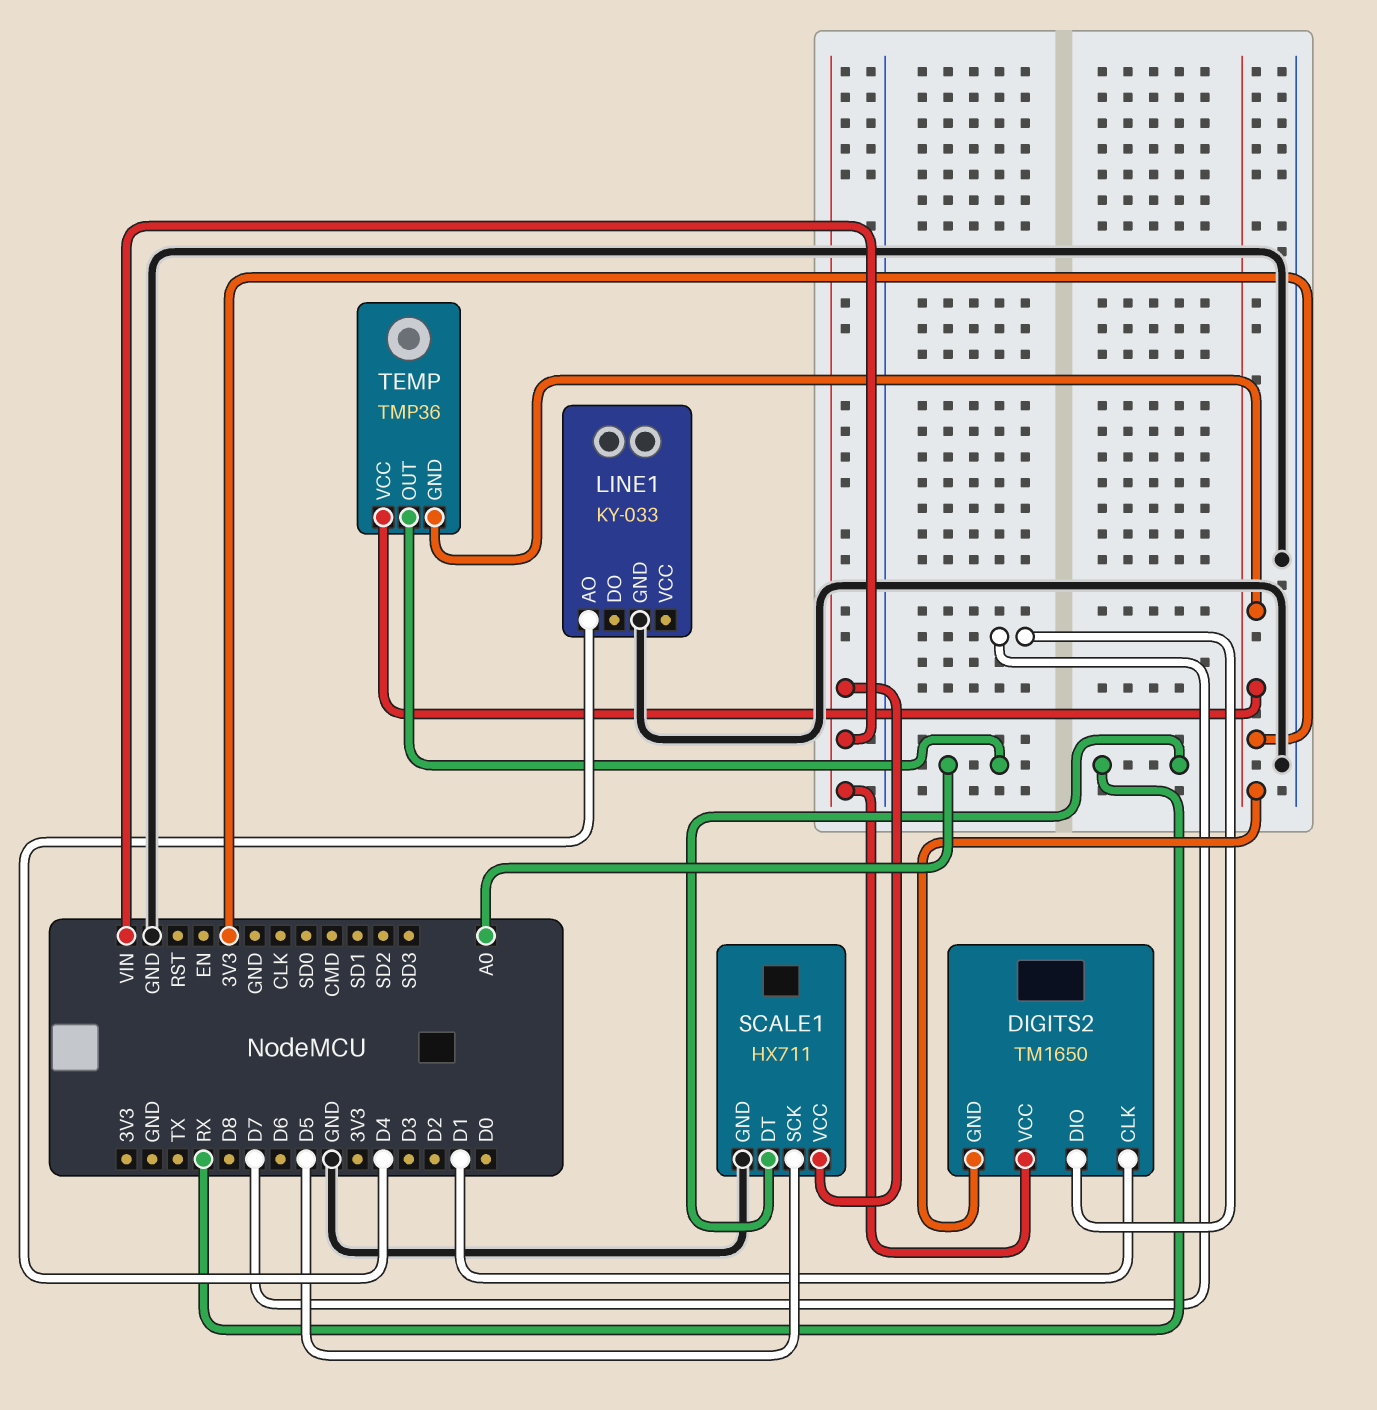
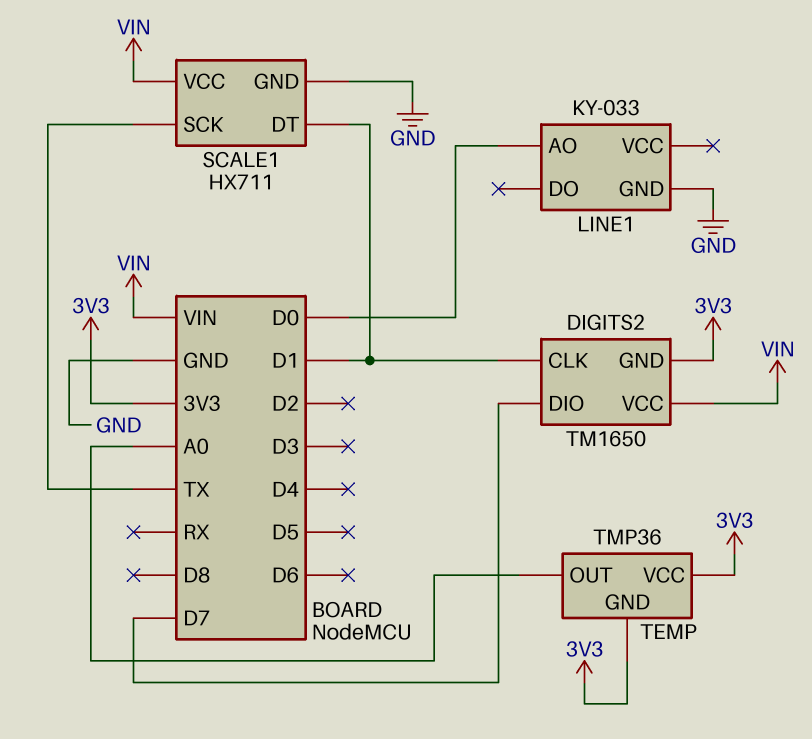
LINE1 pin AO: D4 -> D0
SCALE1 pin DT: RX -> D1
SCALE1 pin SCK: D5 -> TX

